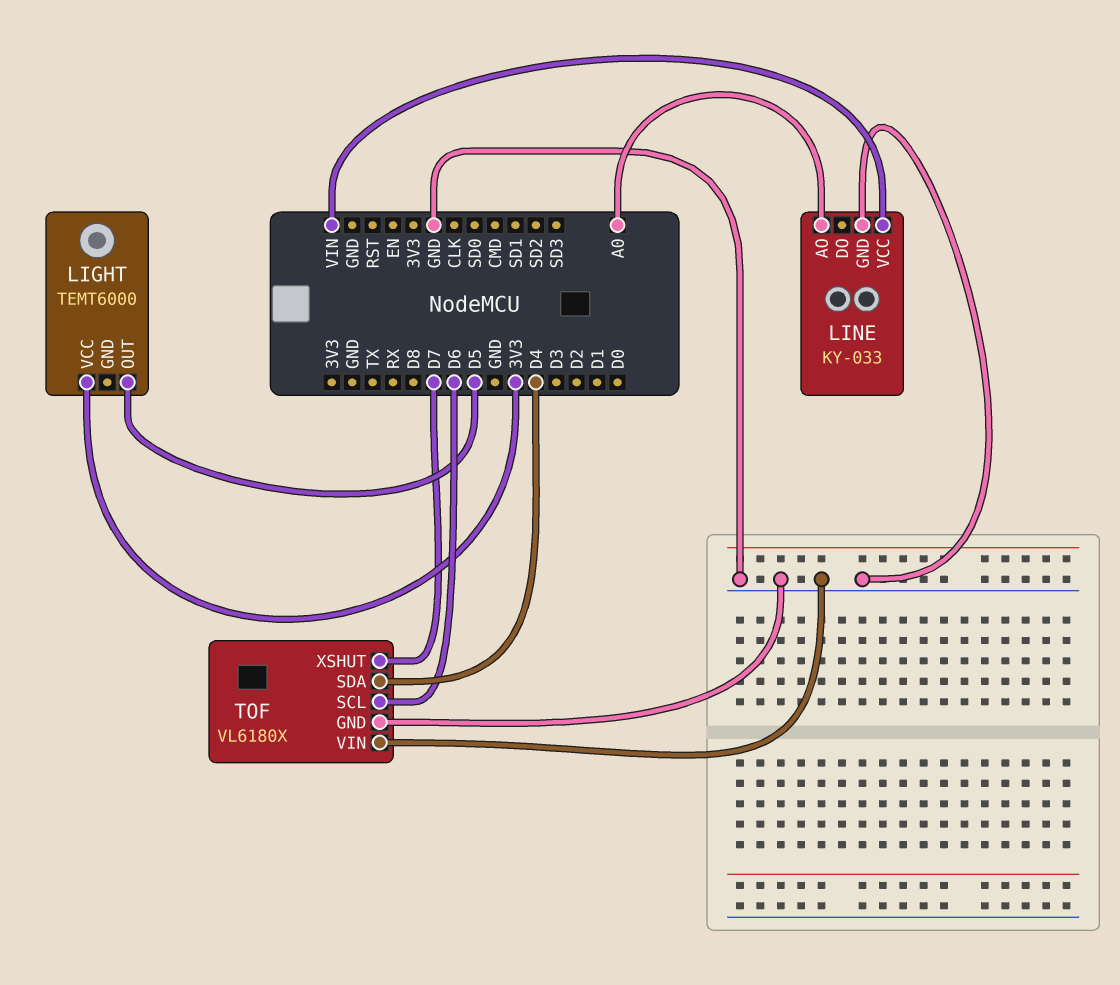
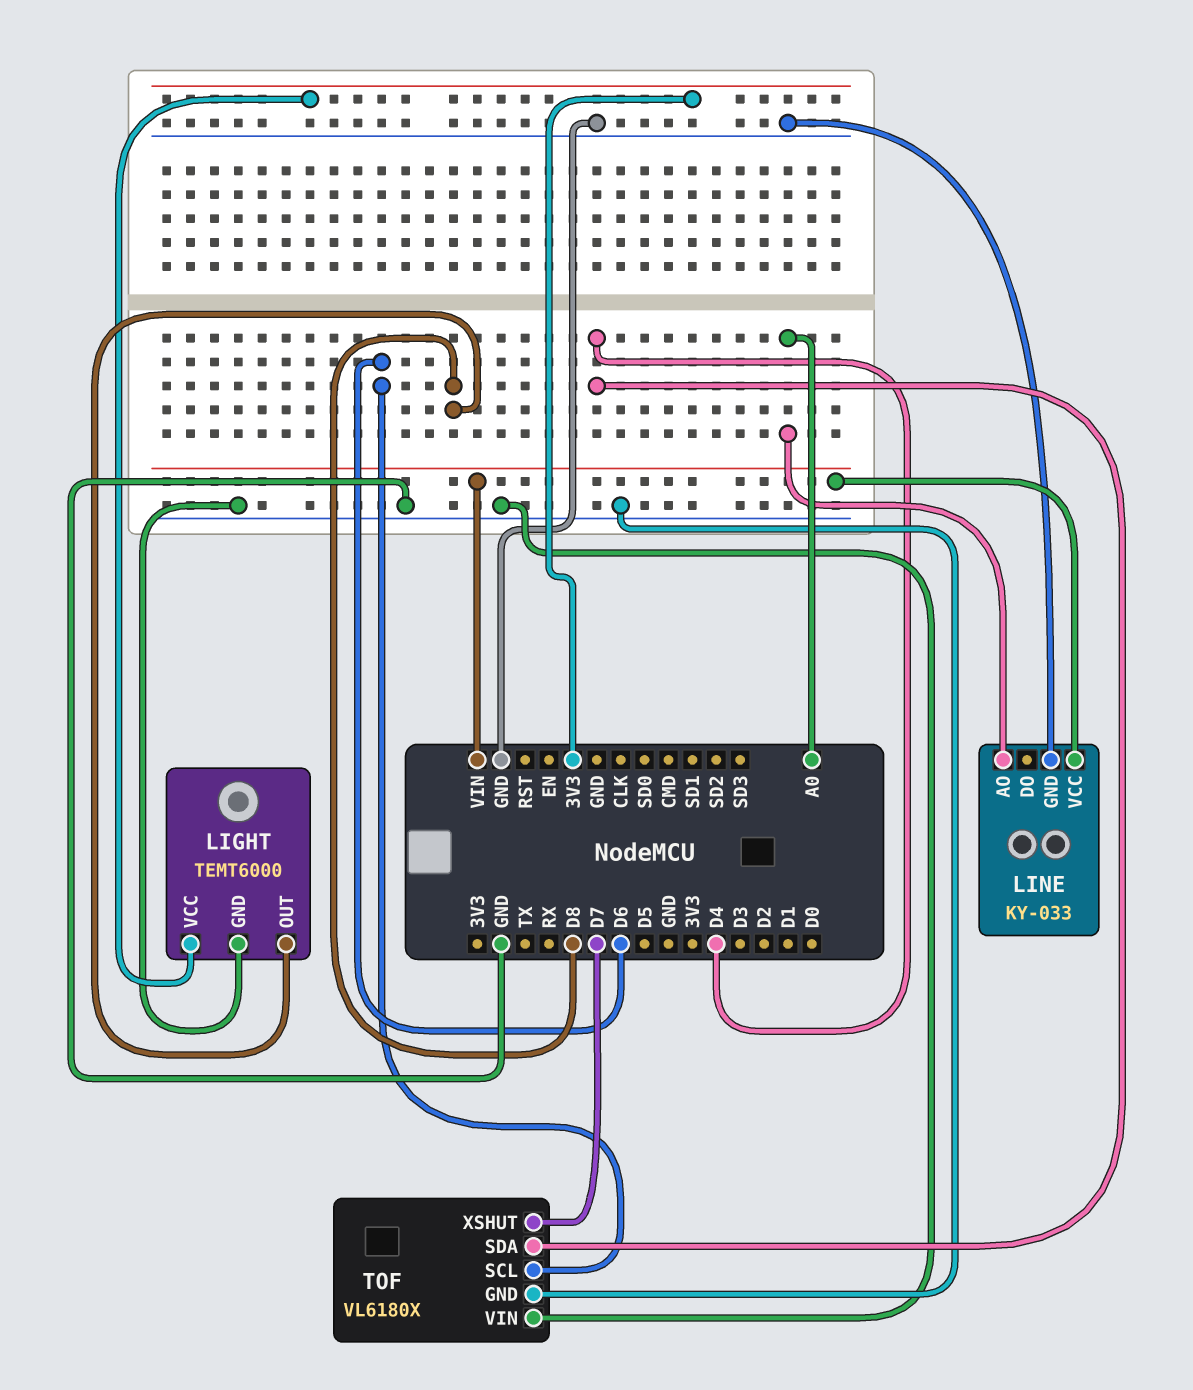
LIGHT pin GND: none -> GND
LIGHT pin OUT: D5 -> D8

